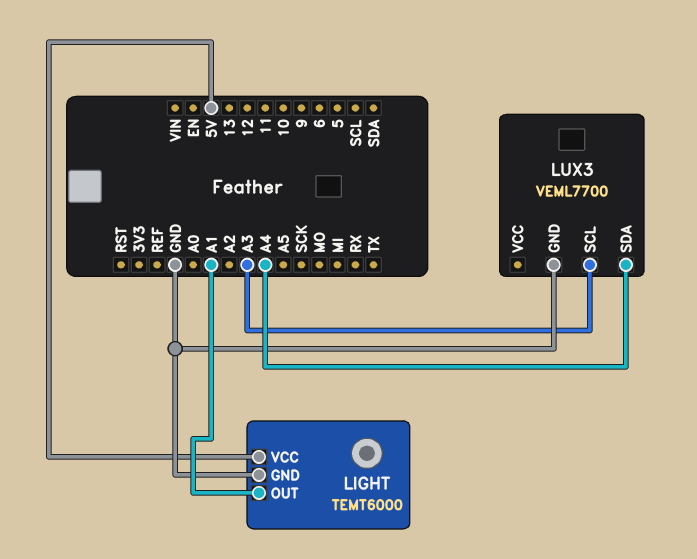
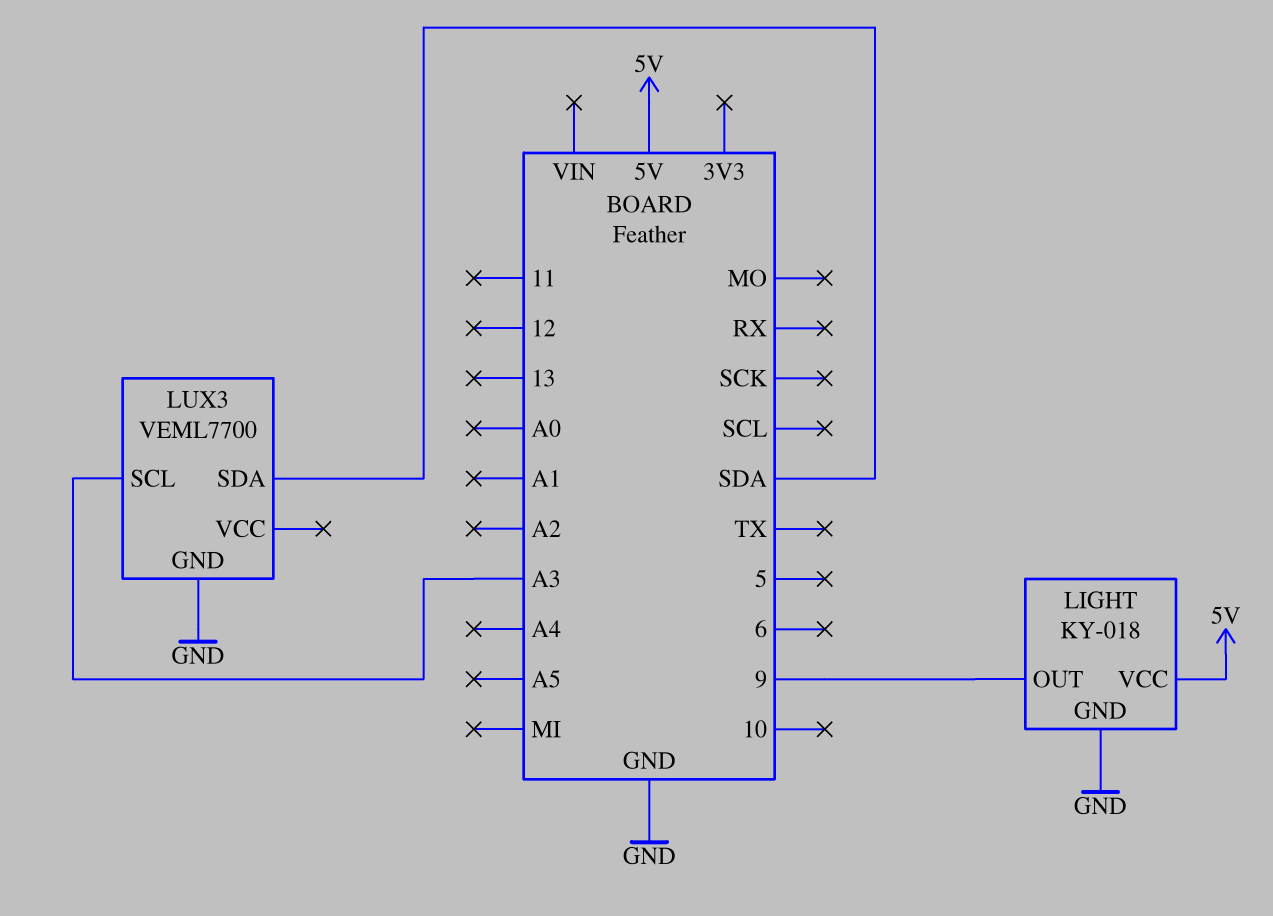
LIGHT: TEMT6000 -> KY-018
LIGHT pin OUT: A1 -> 9
LUX3 pin SDA: A4 -> SDA

